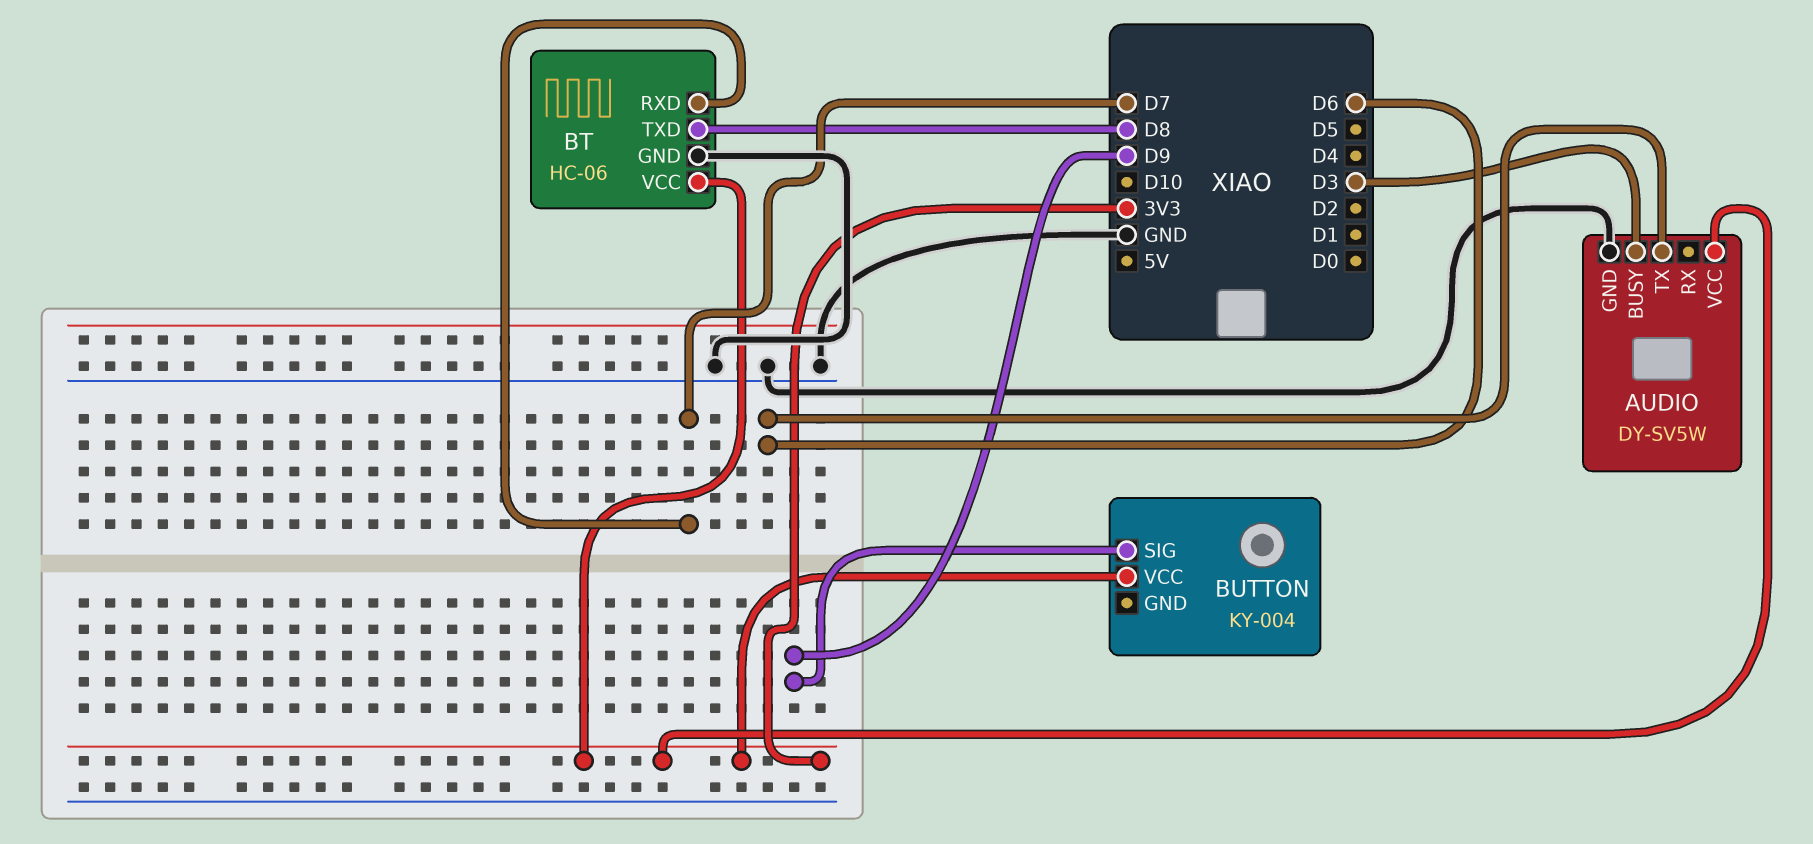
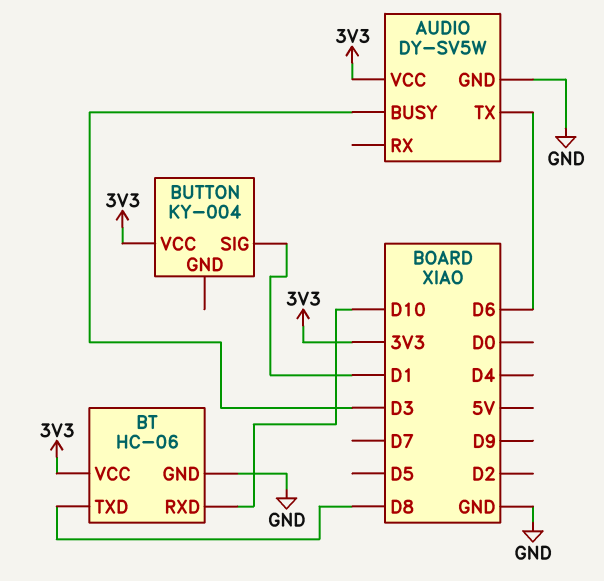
BT pin RXD: D7 -> D10
BUTTON pin SIG: D9 -> D1

